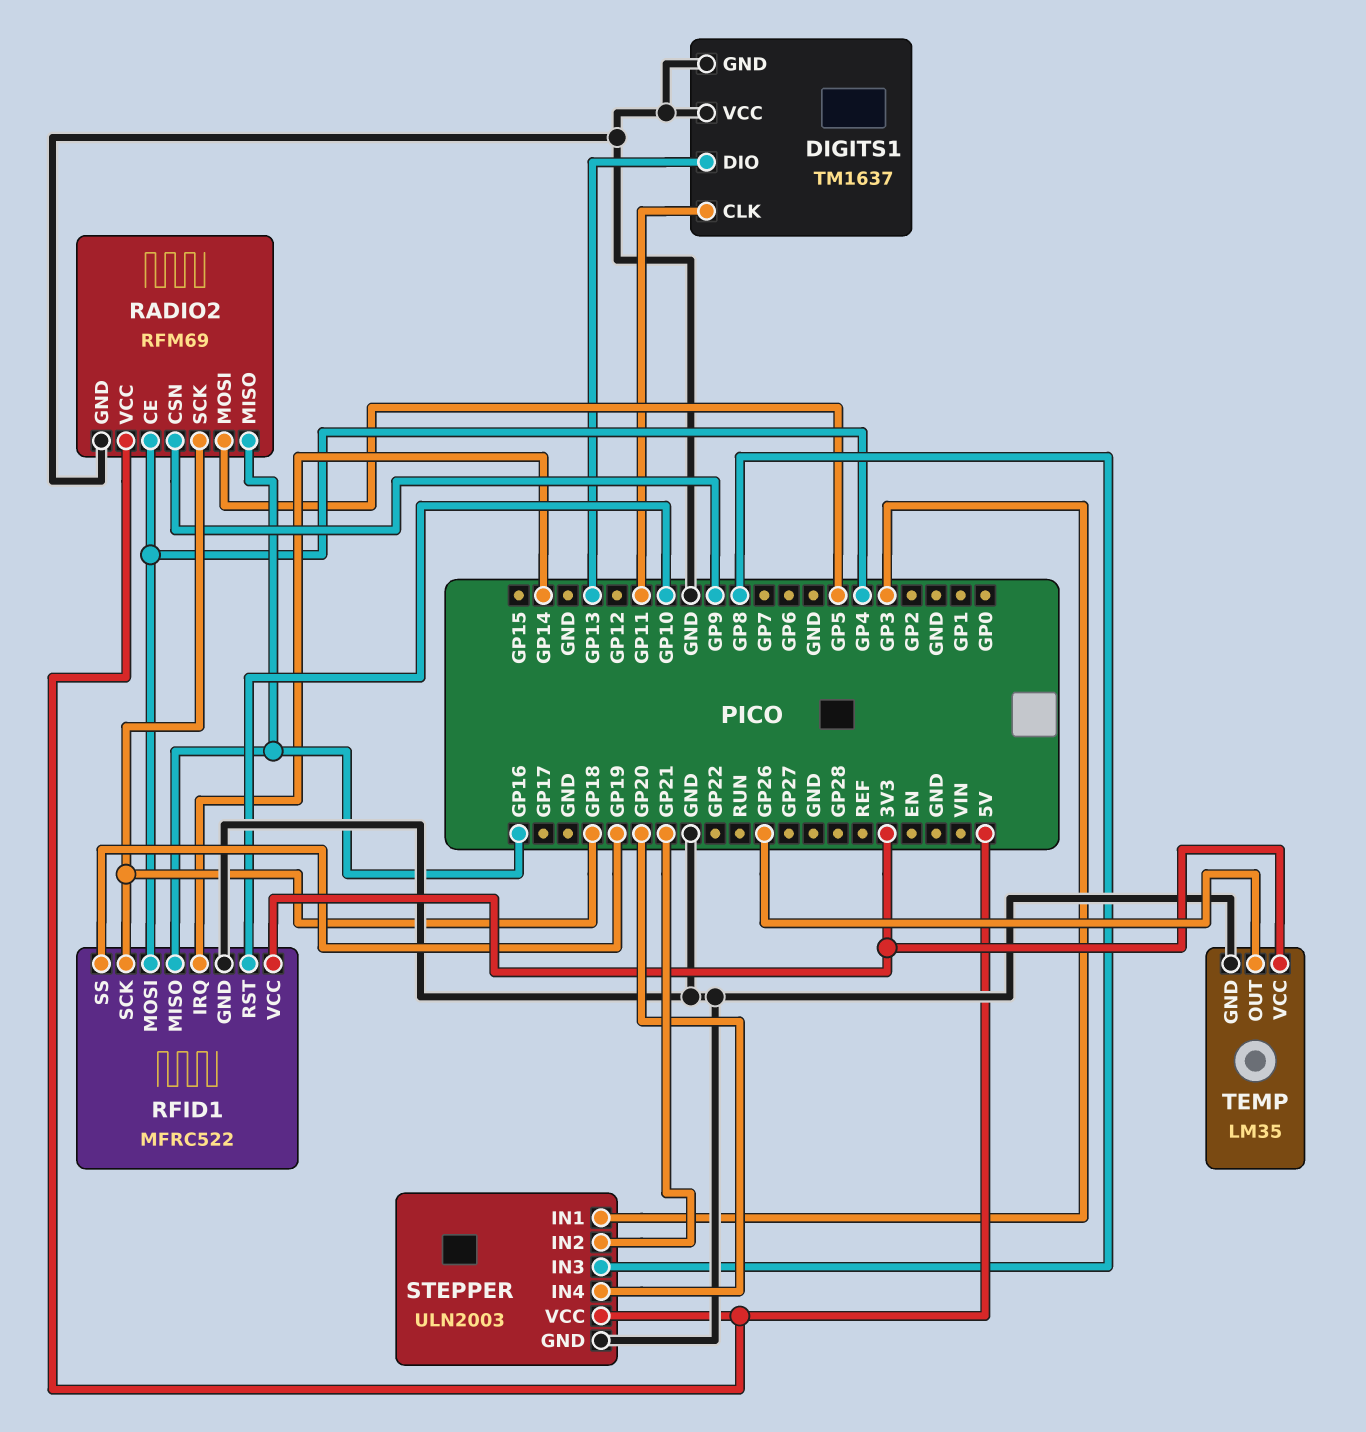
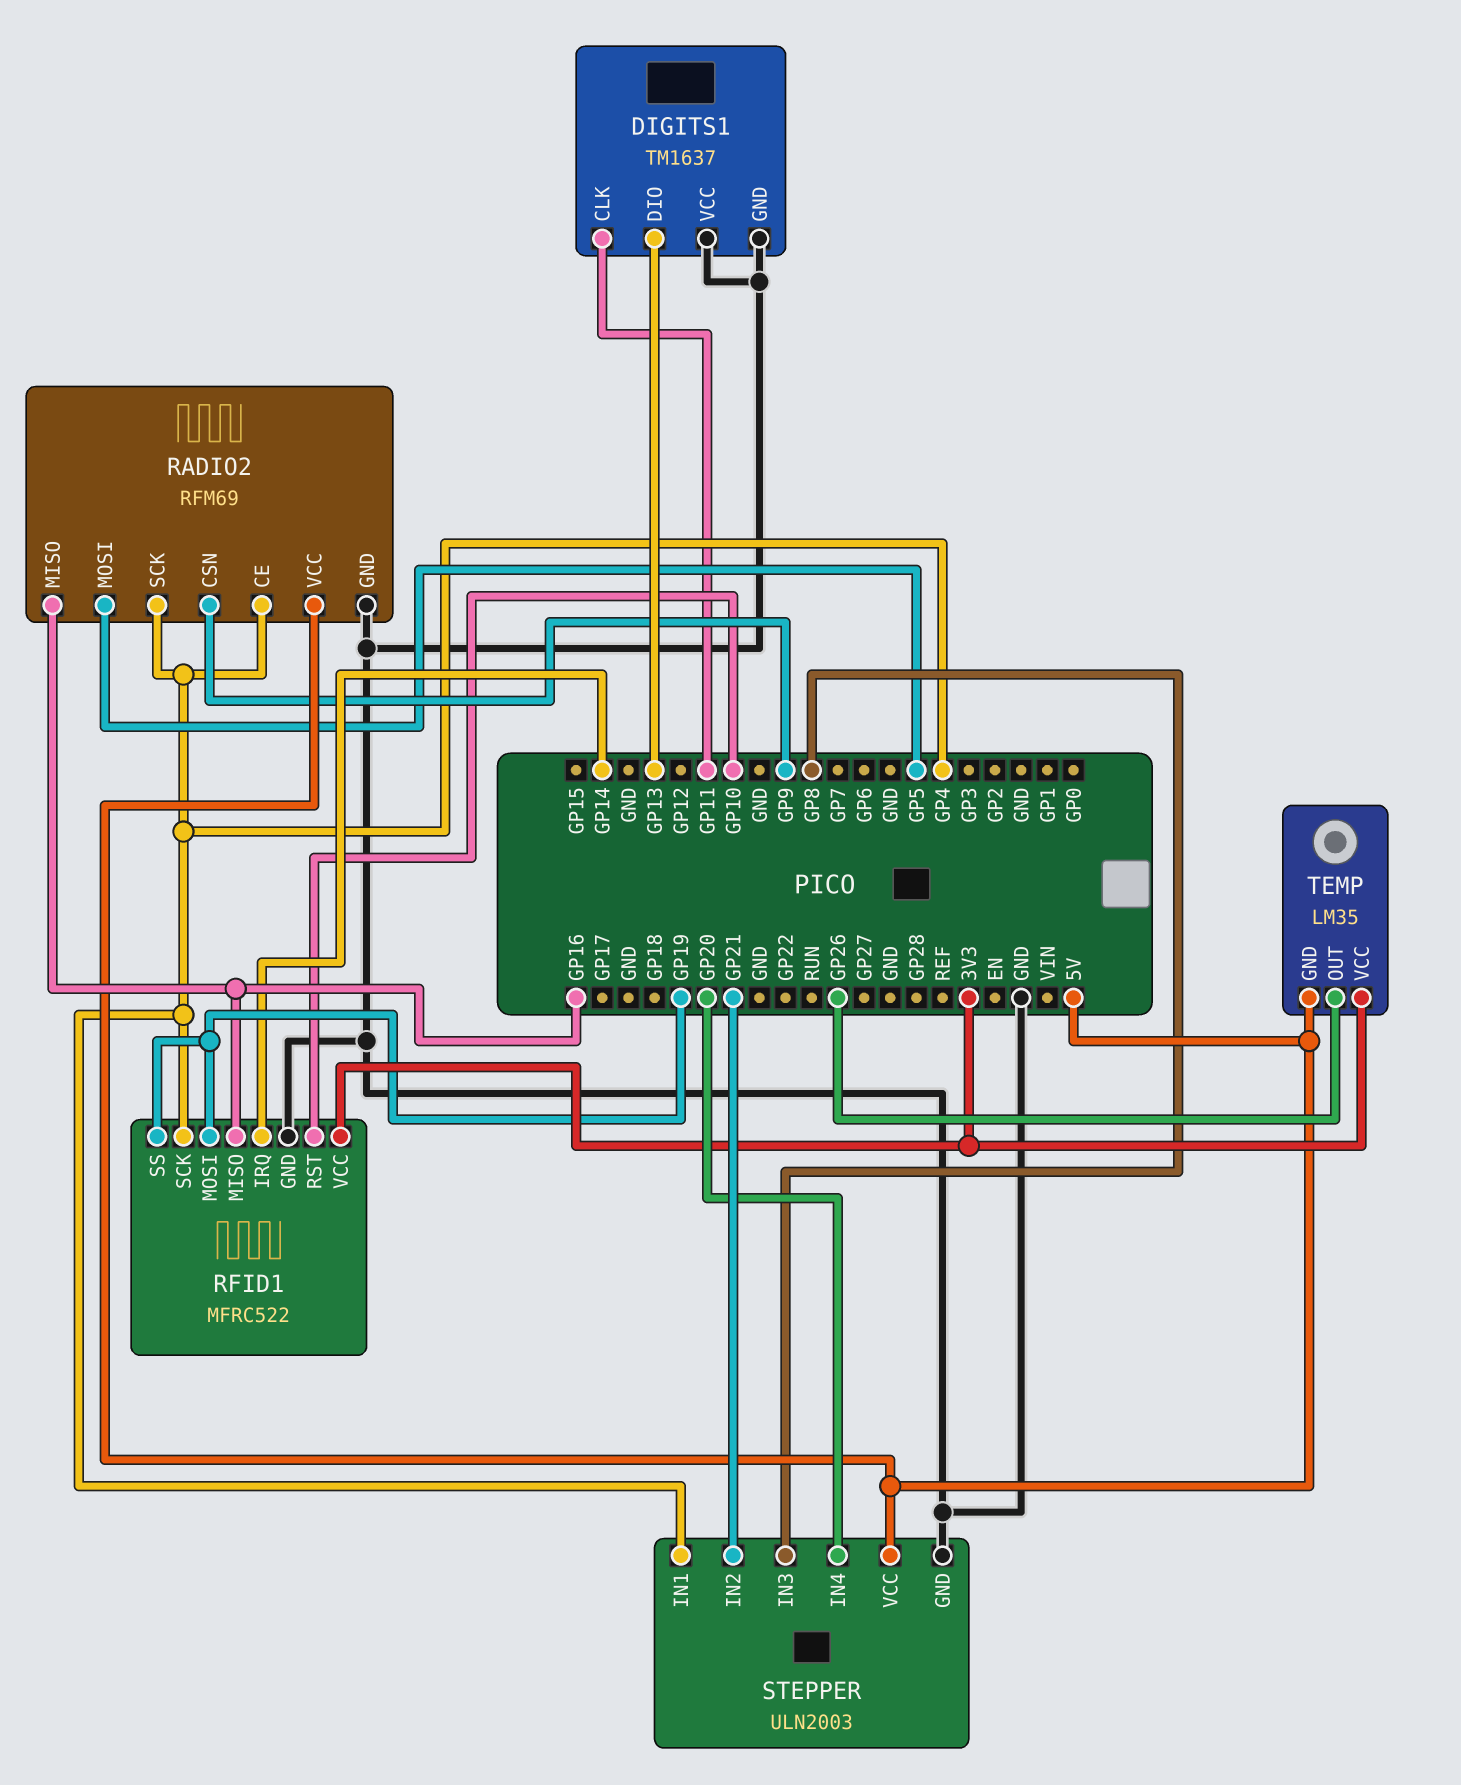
RADIO2 pin SCK: GP18 -> GP4
RFID1 pin MOSI: GP4 -> GP19
RFID1 pin SCK: GP18 -> GP4
STEPPER pin IN1: GP3 -> GP4
TEMP pin GND: GND -> 5V

